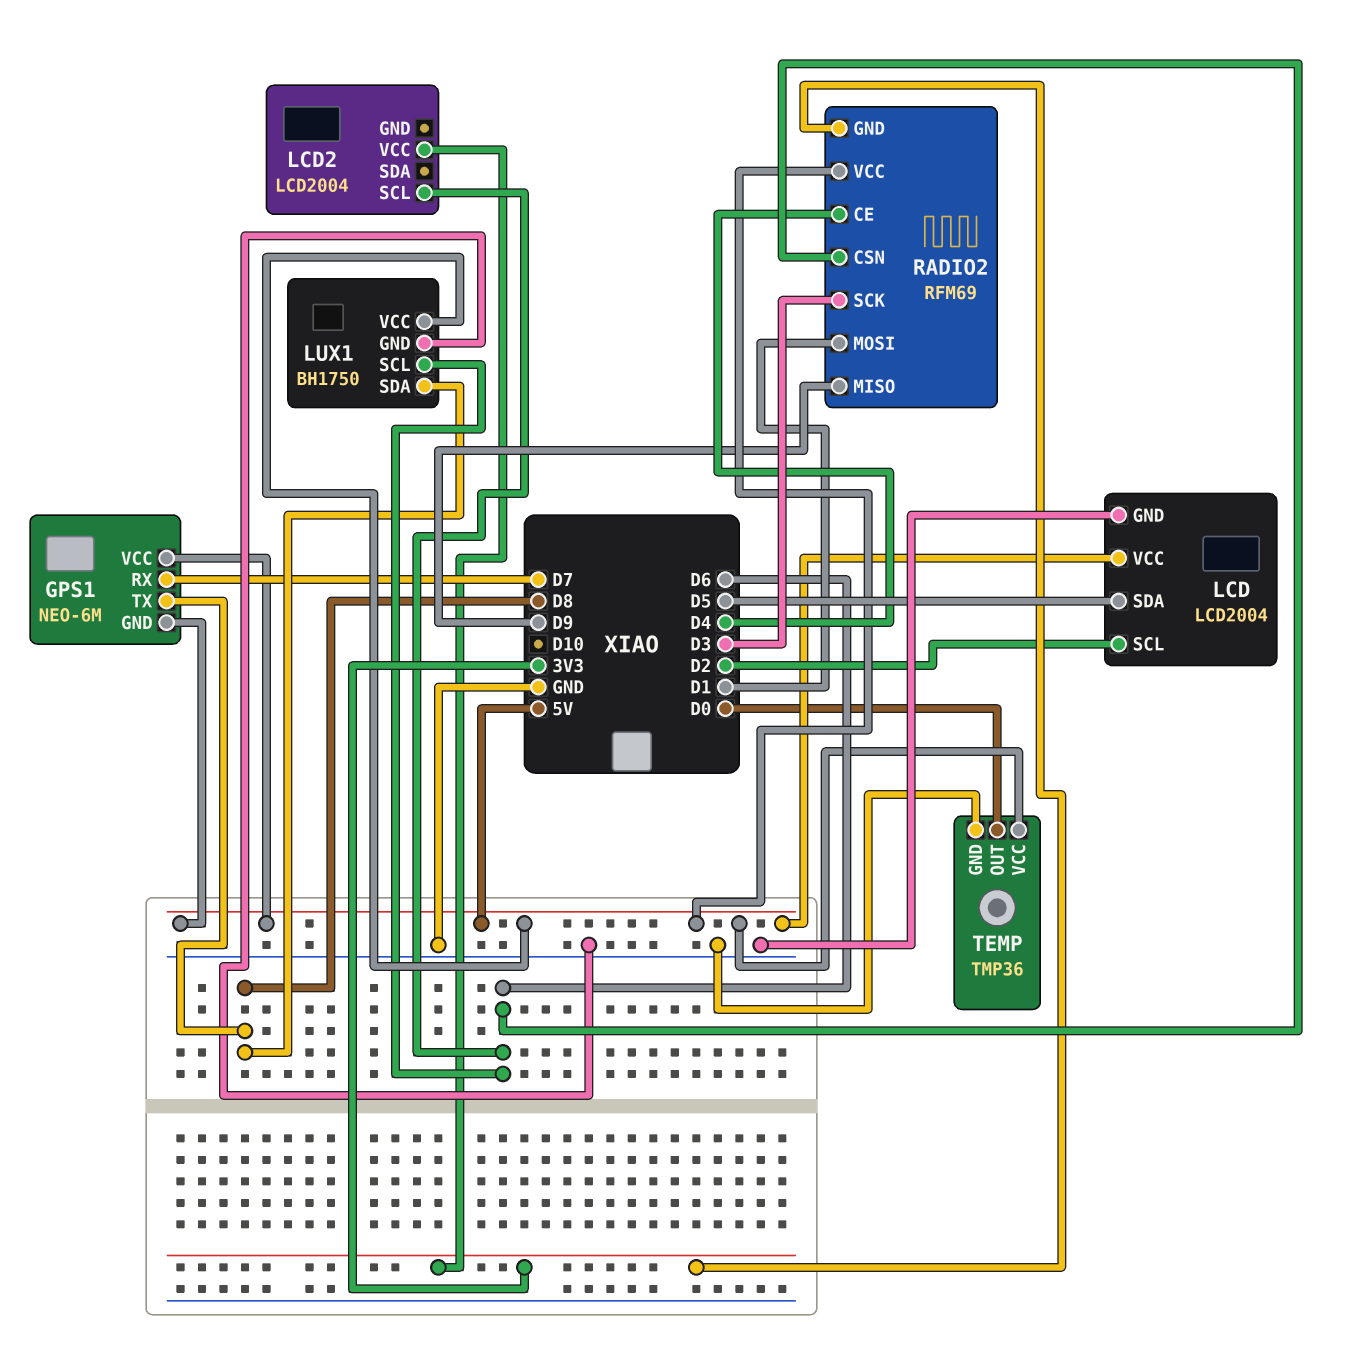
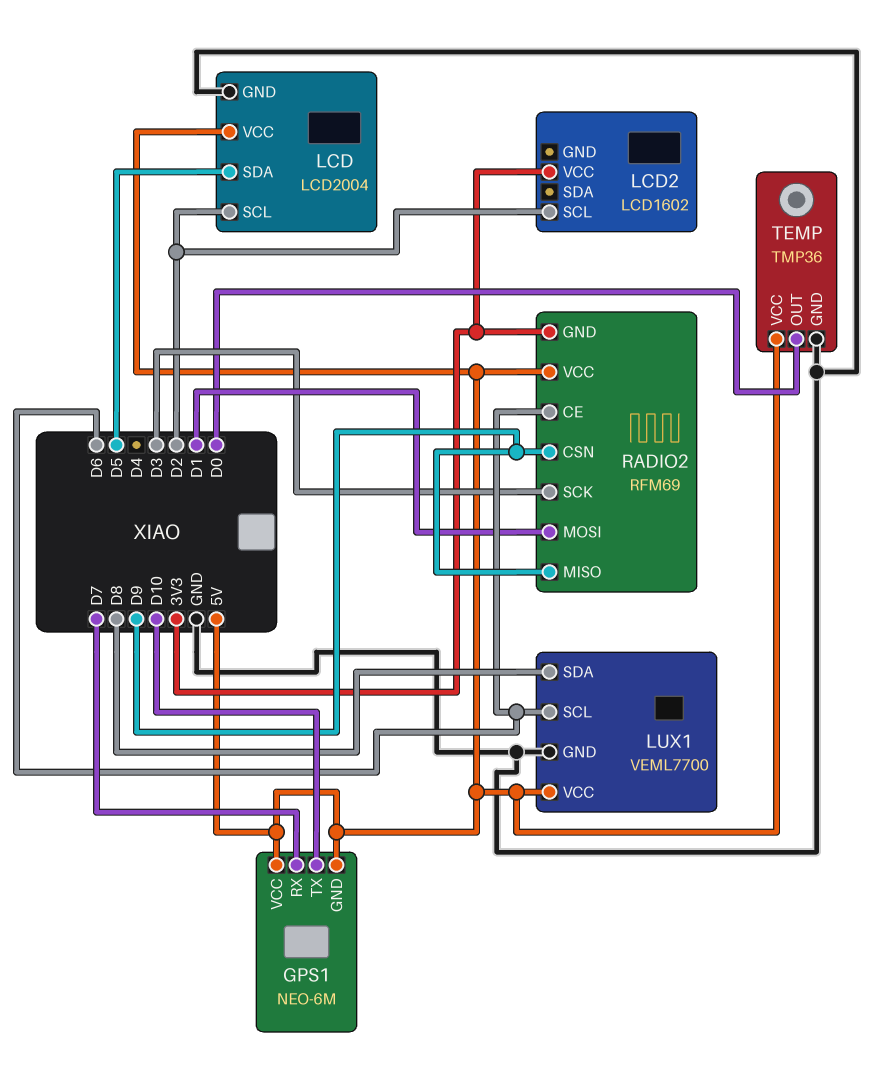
GPS1 pin TX: D8 -> D10
LCD2: LCD2004 -> LCD1602
LCD2 pin SCL: D6 -> D2
LUX1: BH1750 -> VEML7700
RADIO2 pin CE: D4 -> D6
RADIO2 pin CSN: D6 -> D9

